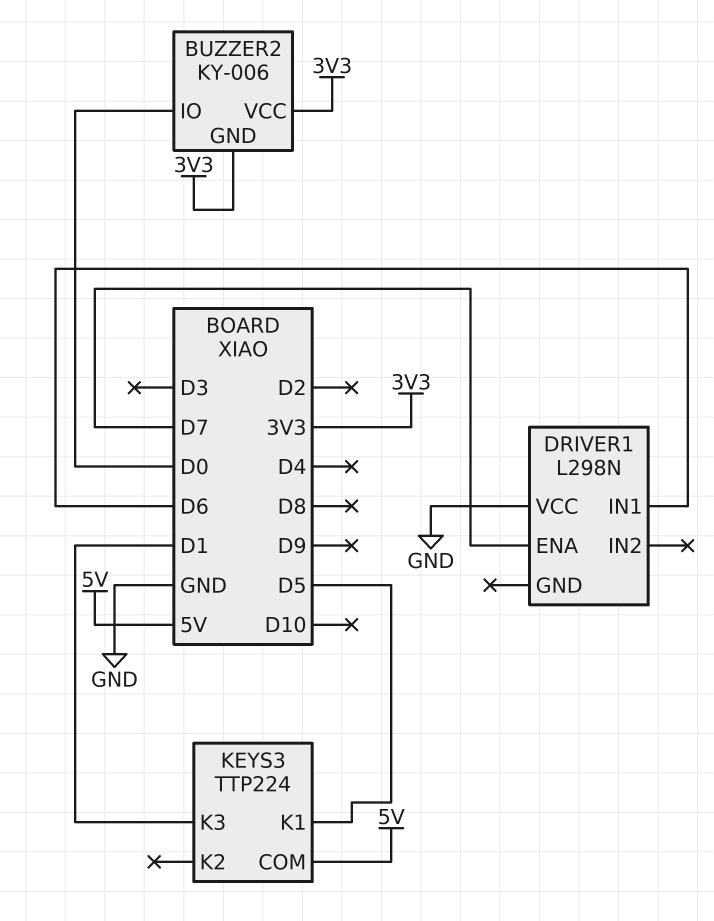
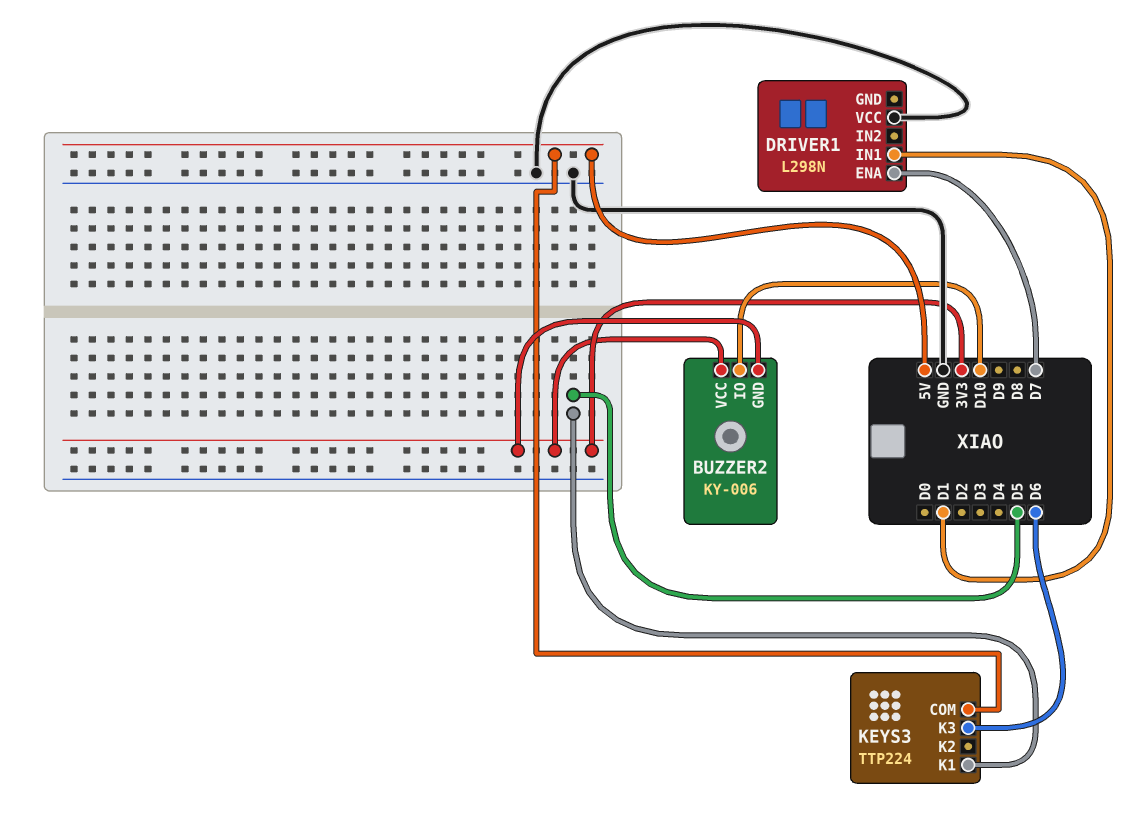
BUZZER2 pin IO: D0 -> D10
DRIVER1 pin IN1: D6 -> D1
KEYS3 pin K3: D1 -> D6

